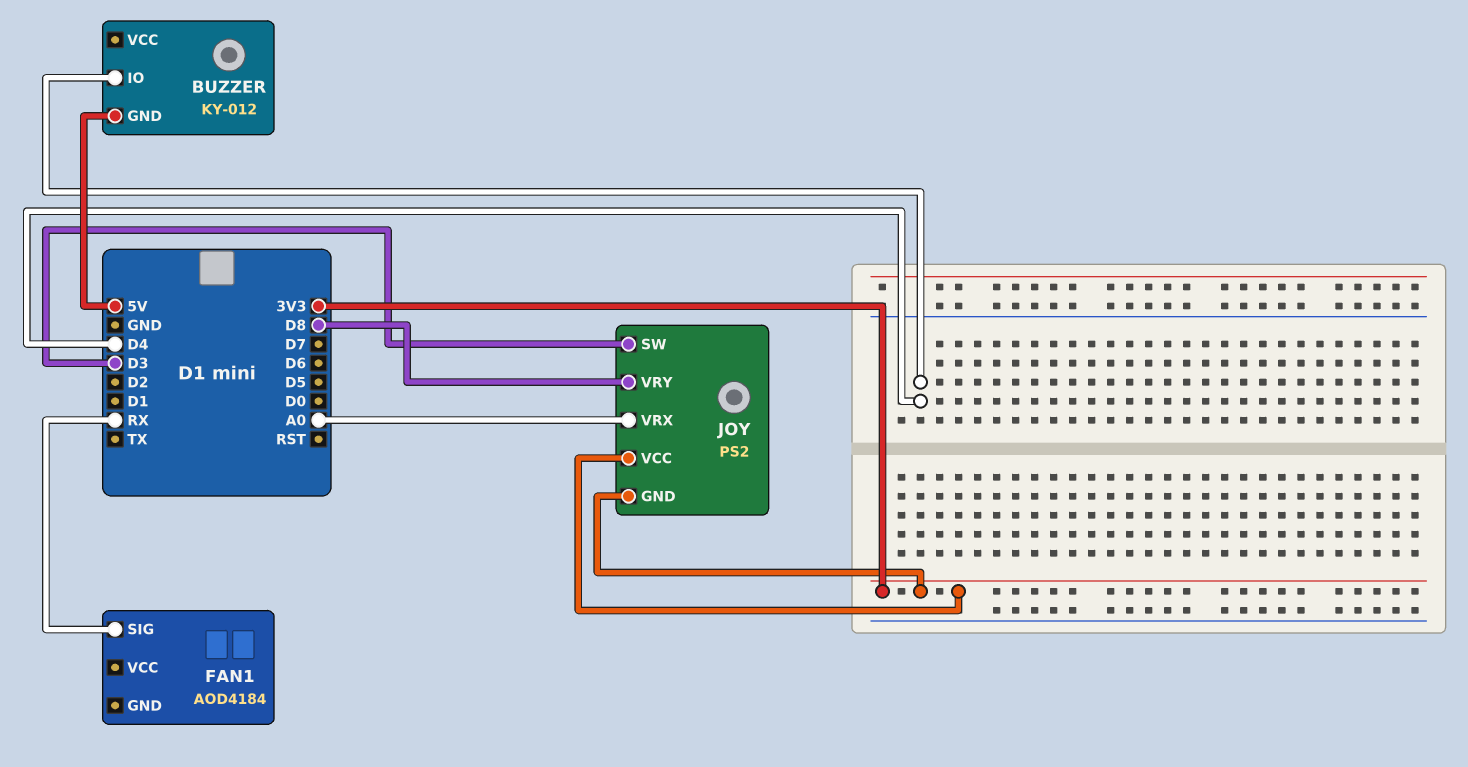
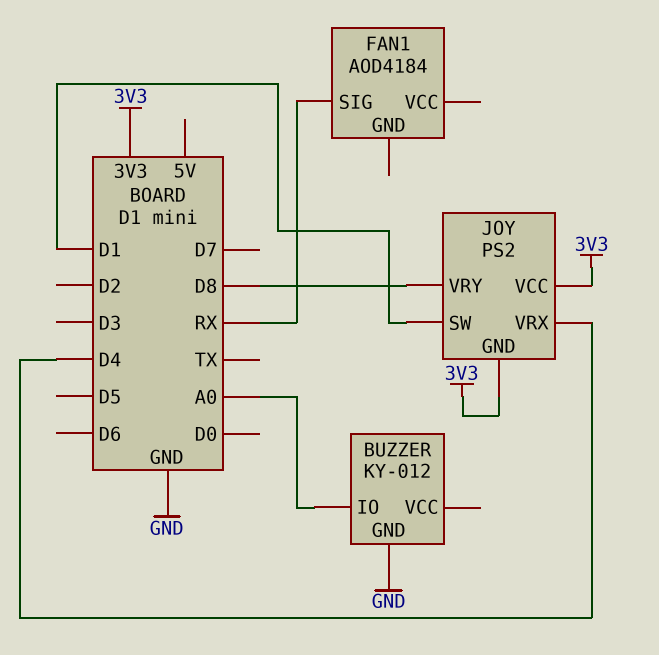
BUZZER pin GND: 5V -> GND
BUZZER pin IO: D4 -> A0
JOY pin SW: D3 -> D1
JOY pin VRX: A0 -> D4

